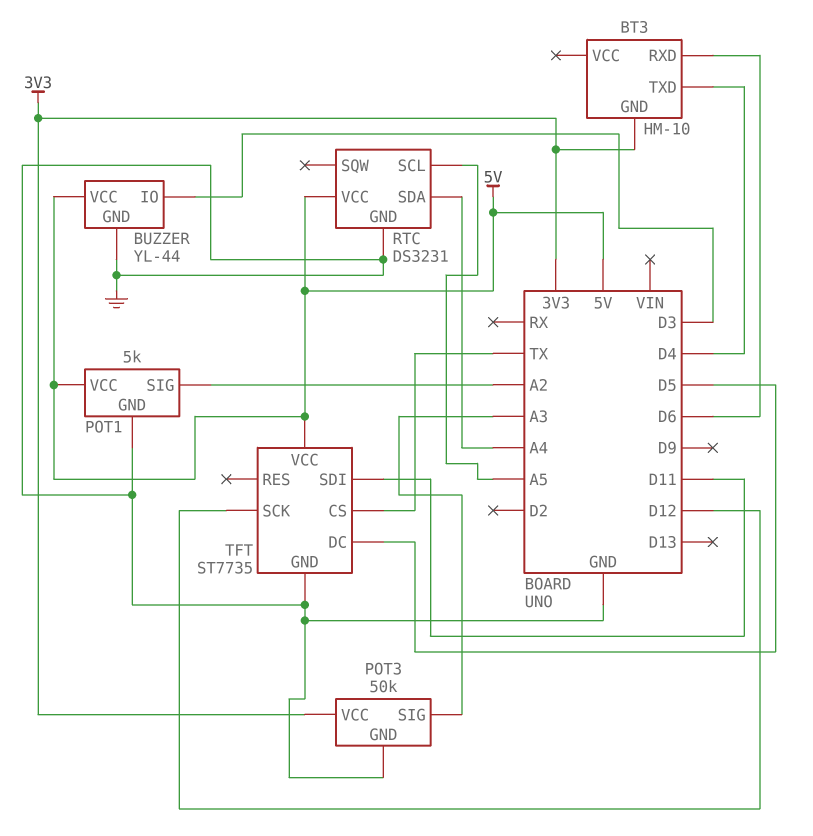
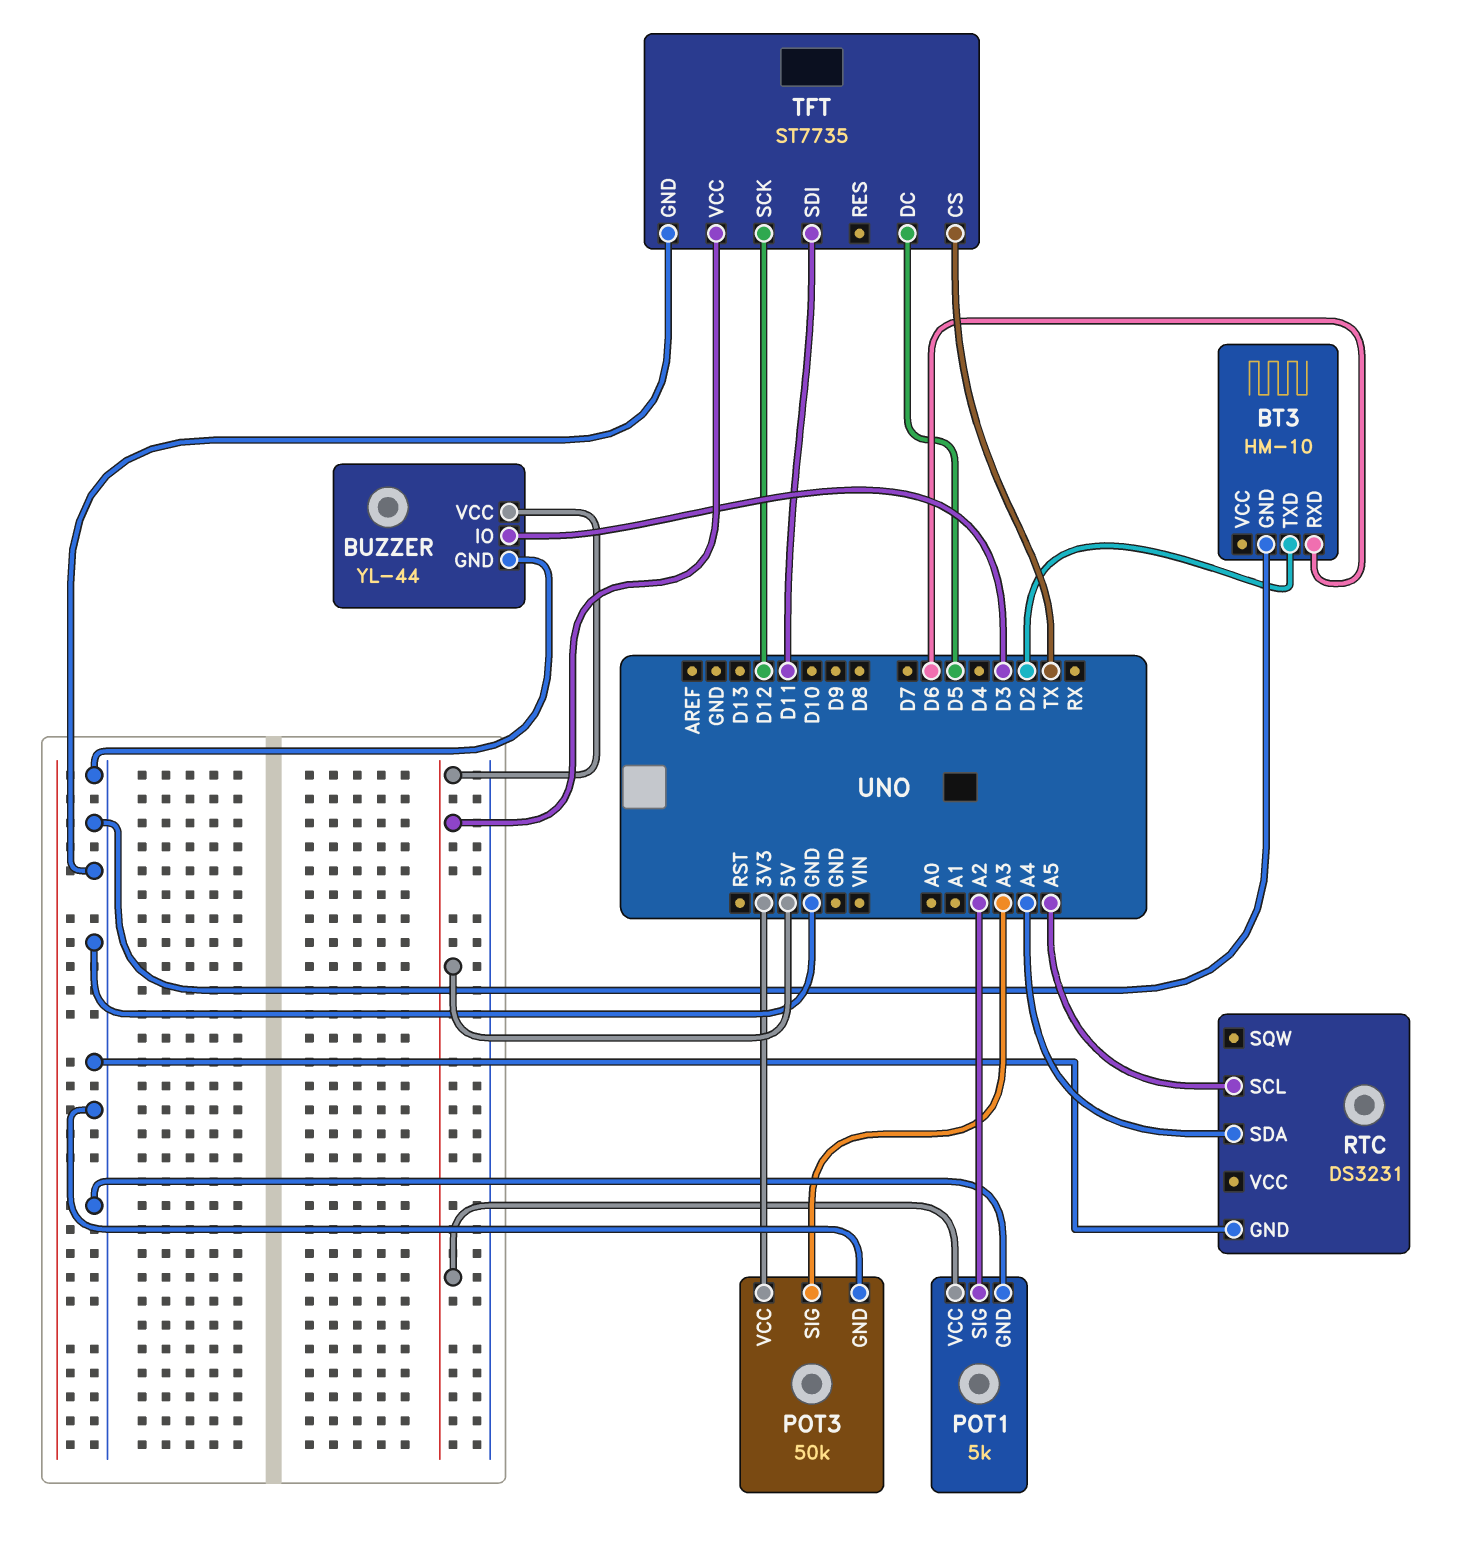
BT3 pin GND: 3V3 -> GND
BT3 pin TXD: D4 -> D2
RTC pin VCC: 5V -> none

